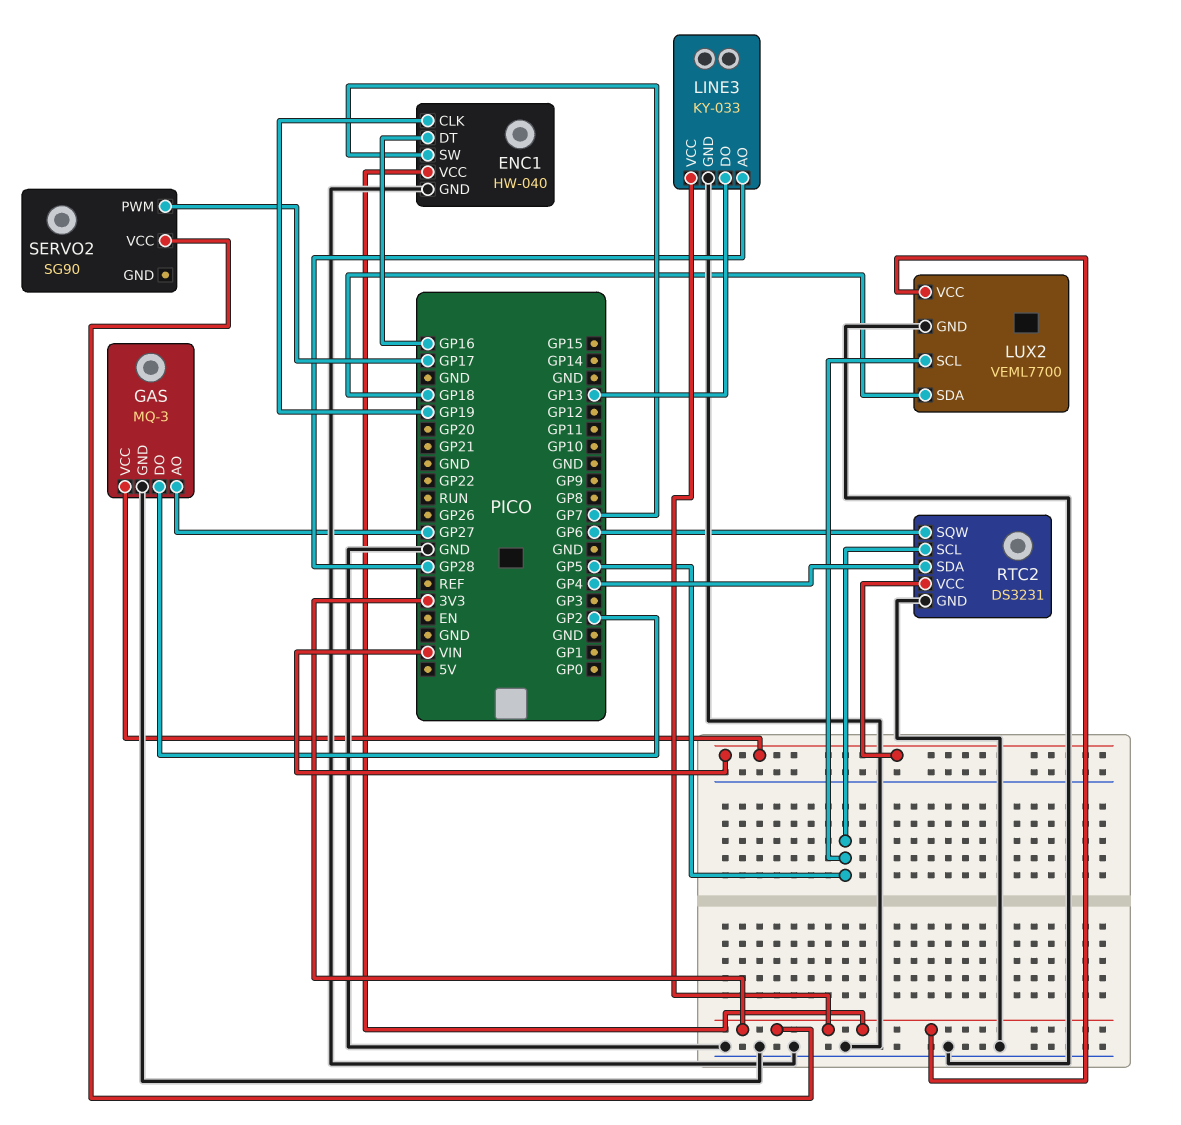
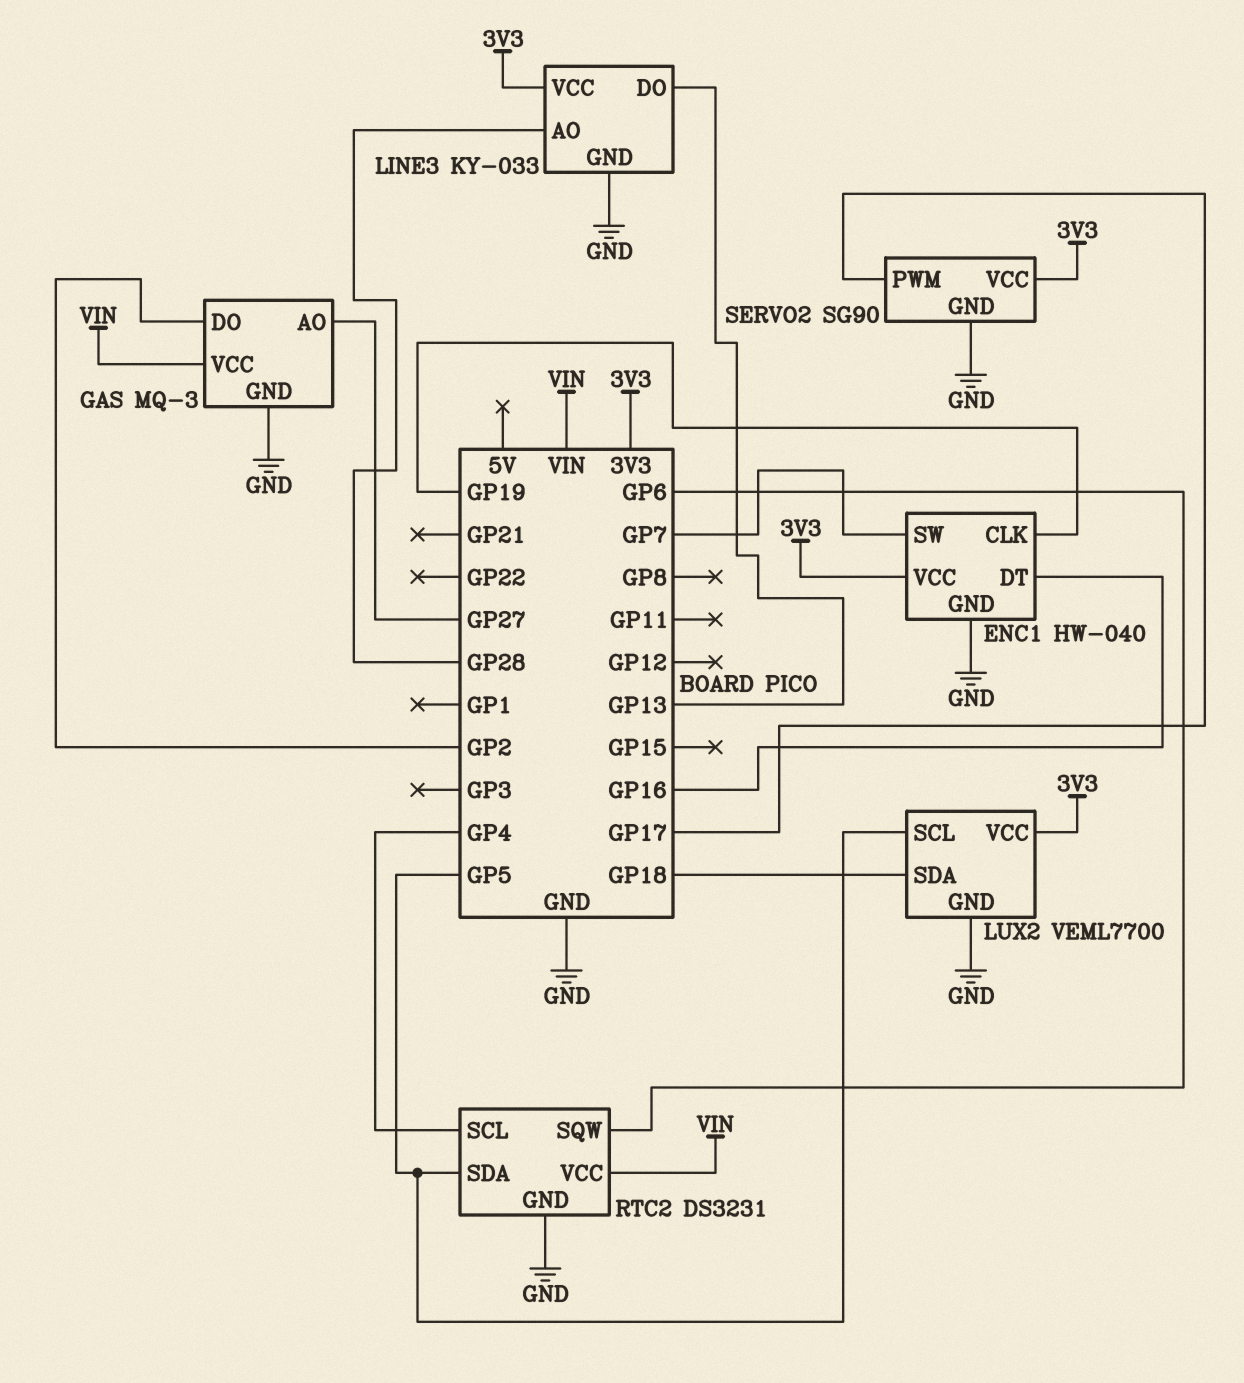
RTC2 pin SCL: GP5 -> GP4
RTC2 pin SDA: GP4 -> GP5
SERVO2 pin GND: none -> GND

